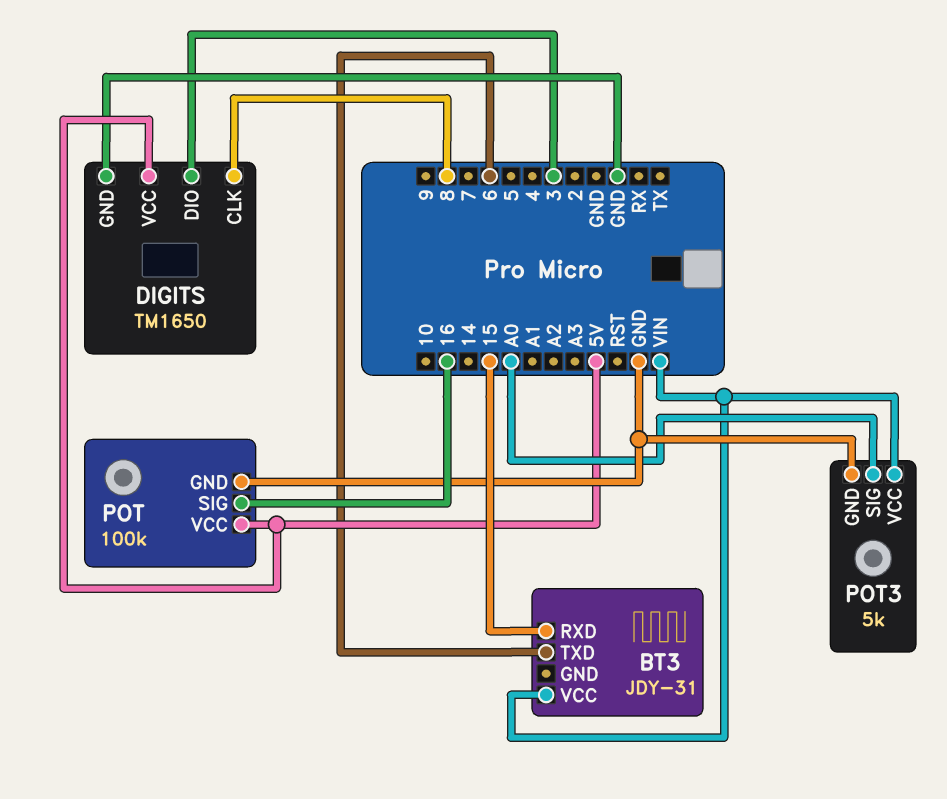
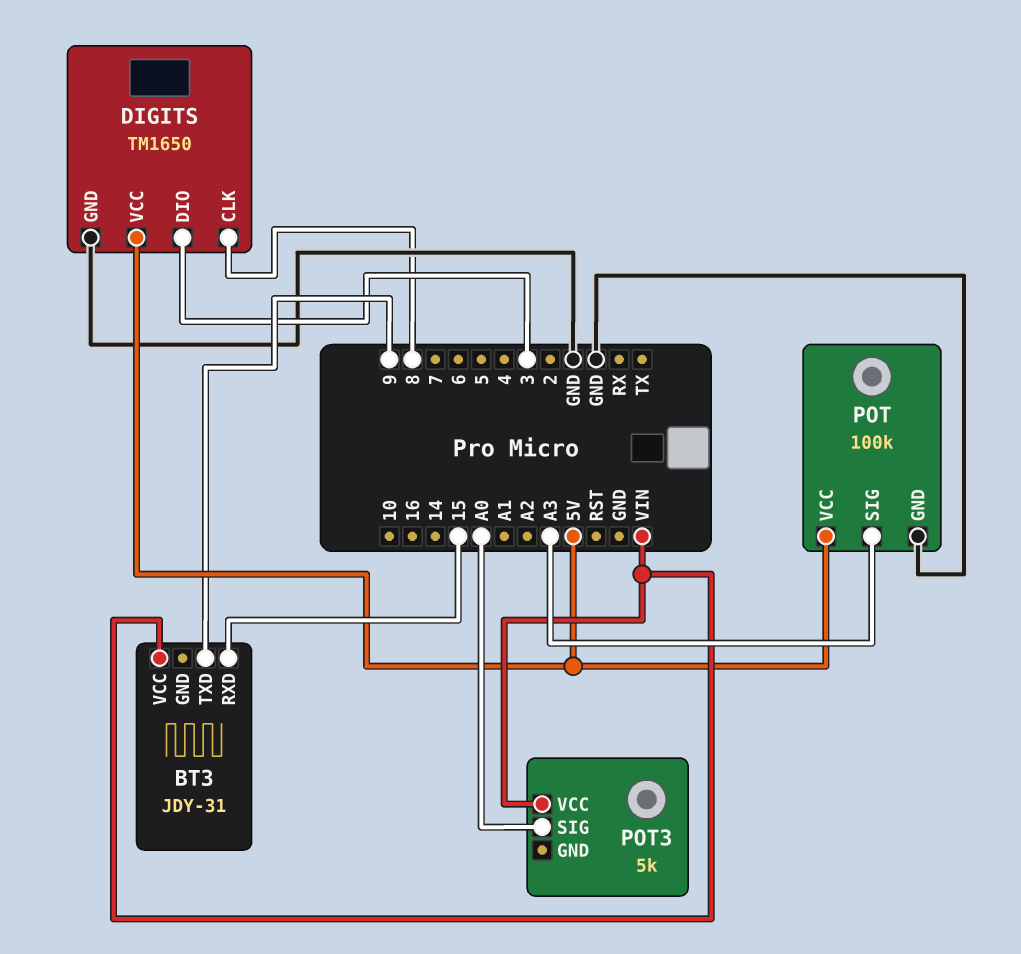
BT3 pin TXD: 6 -> 9
POT pin SIG: 16 -> A3
POT3 pin GND: GND -> none

